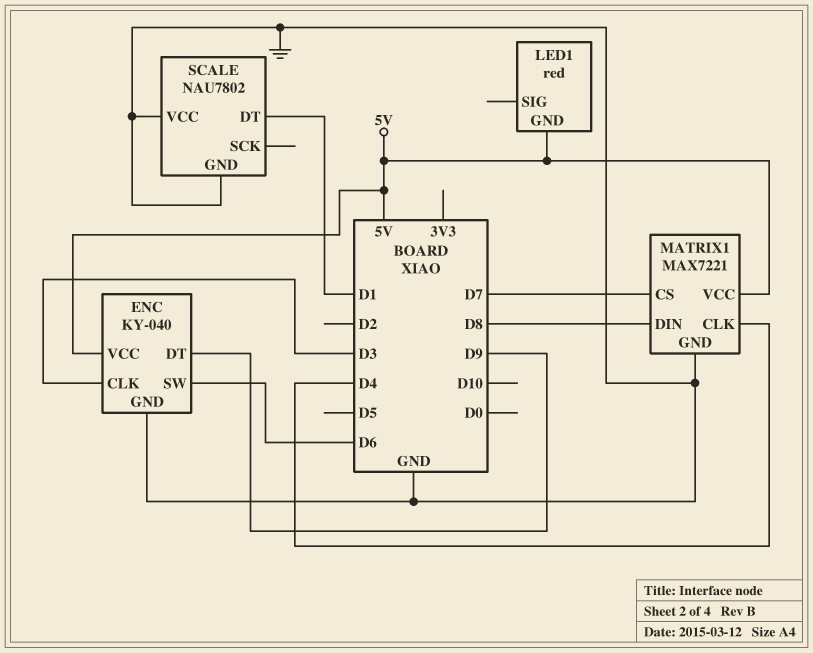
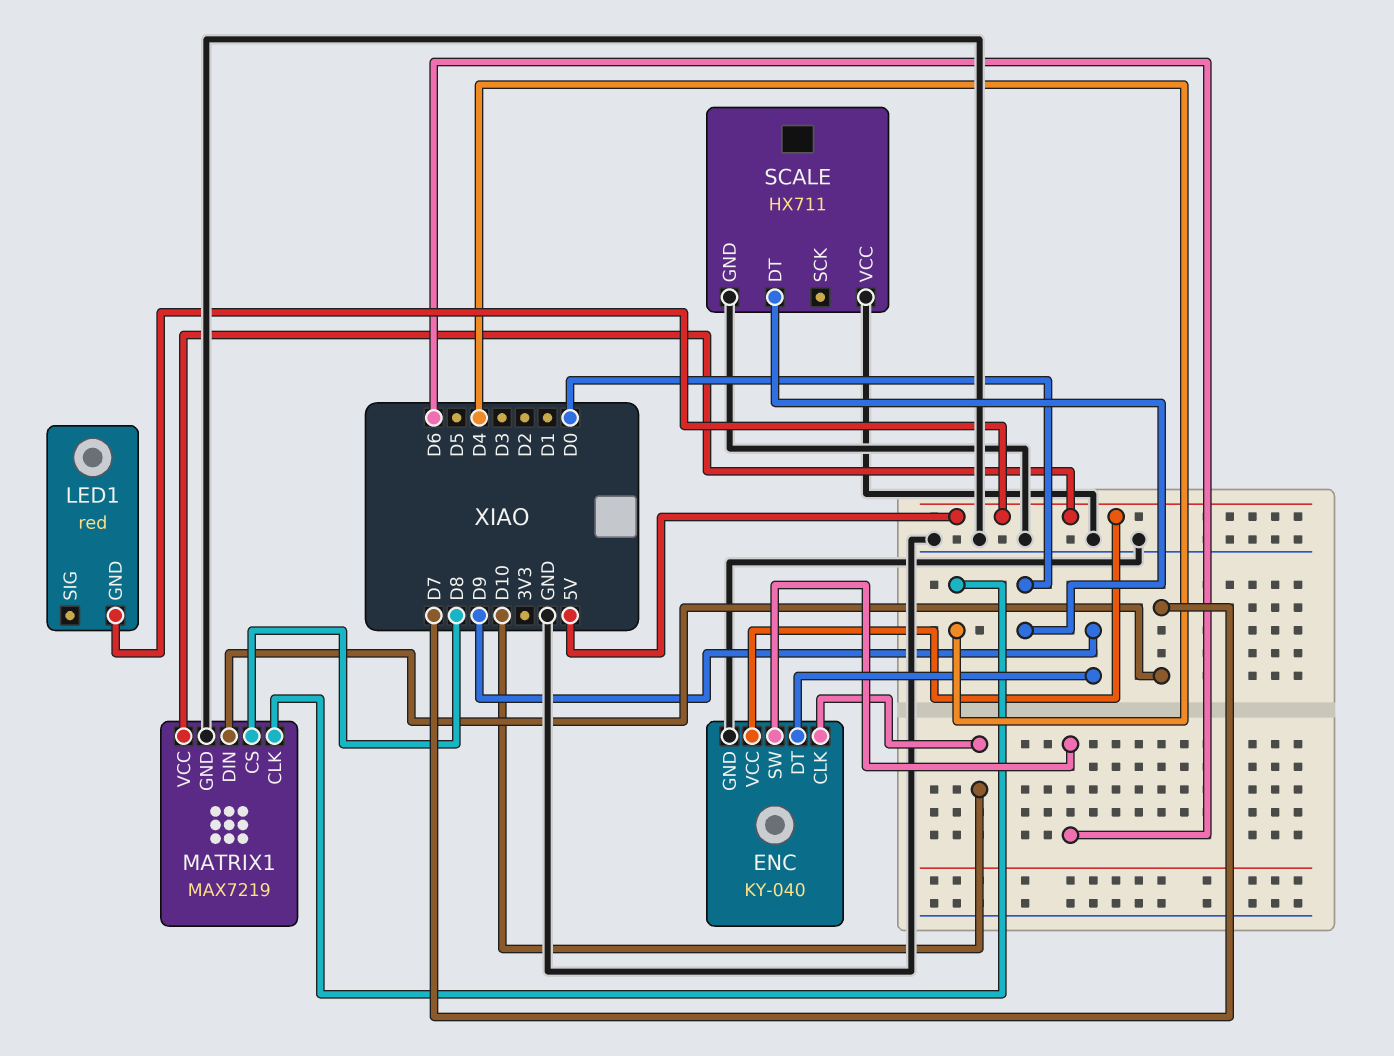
ENC pin CLK: D3 -> D10
MATRIX1: MAX7221 -> MAX7219
MATRIX1 pin CS: D7 -> D8
MATRIX1 pin DIN: D8 -> D7
SCALE: NAU7802 -> HX711
SCALE pin DT: D1 -> D0

